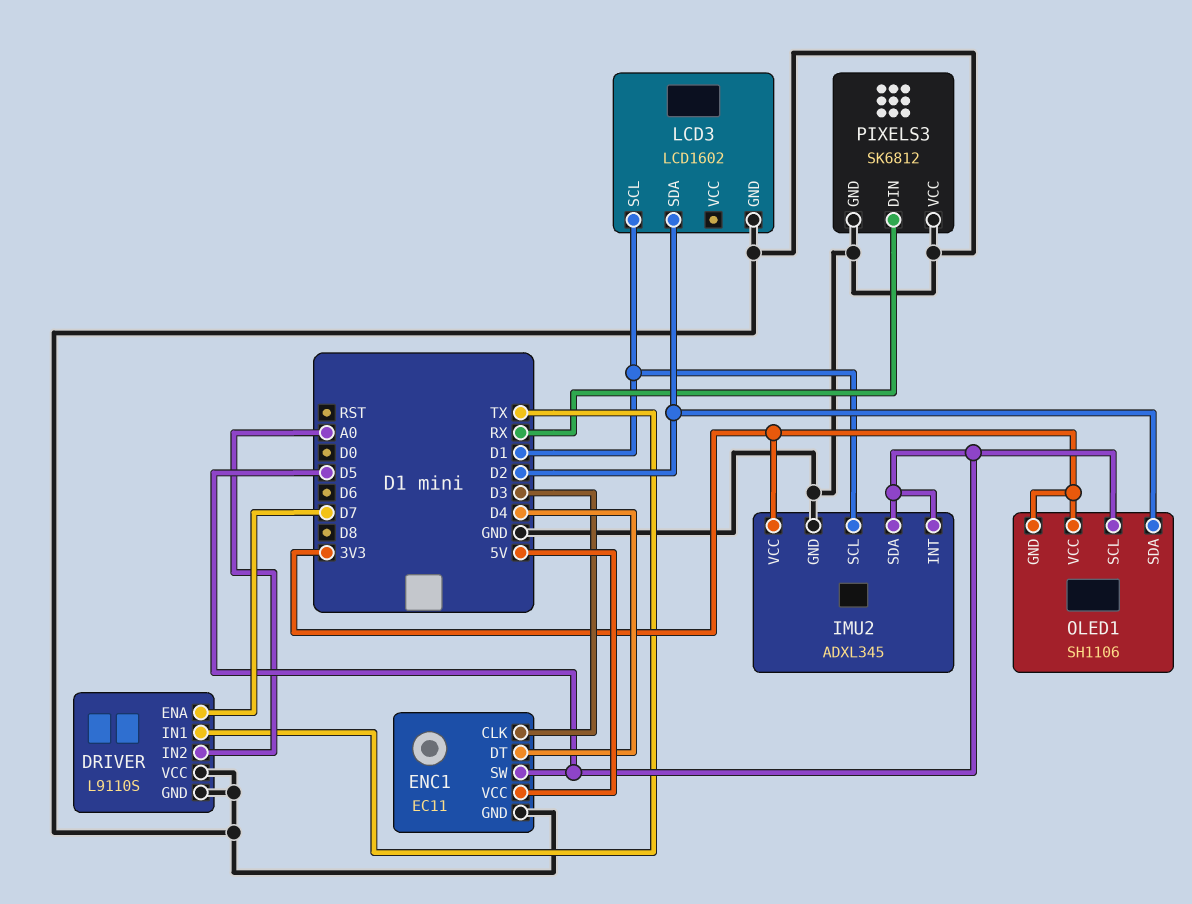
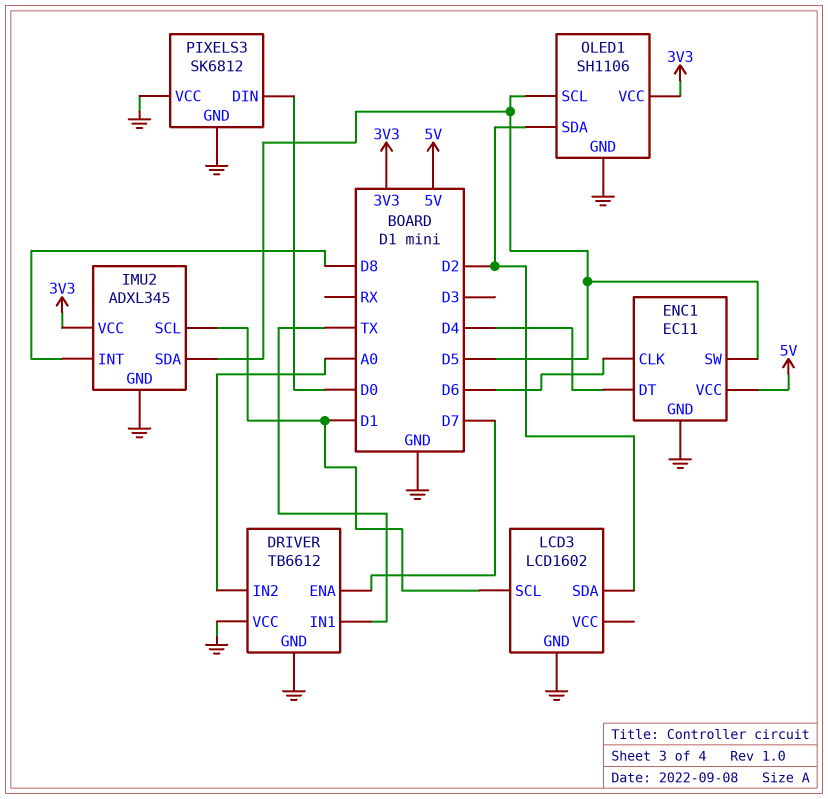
DRIVER: L9110S -> TB6612
ENC1 pin CLK: D3 -> D6
IMU2 pin INT: D5 -> D8
OLED1 pin GND: 3V3 -> GND
PIXELS3 pin DIN: RX -> D0

